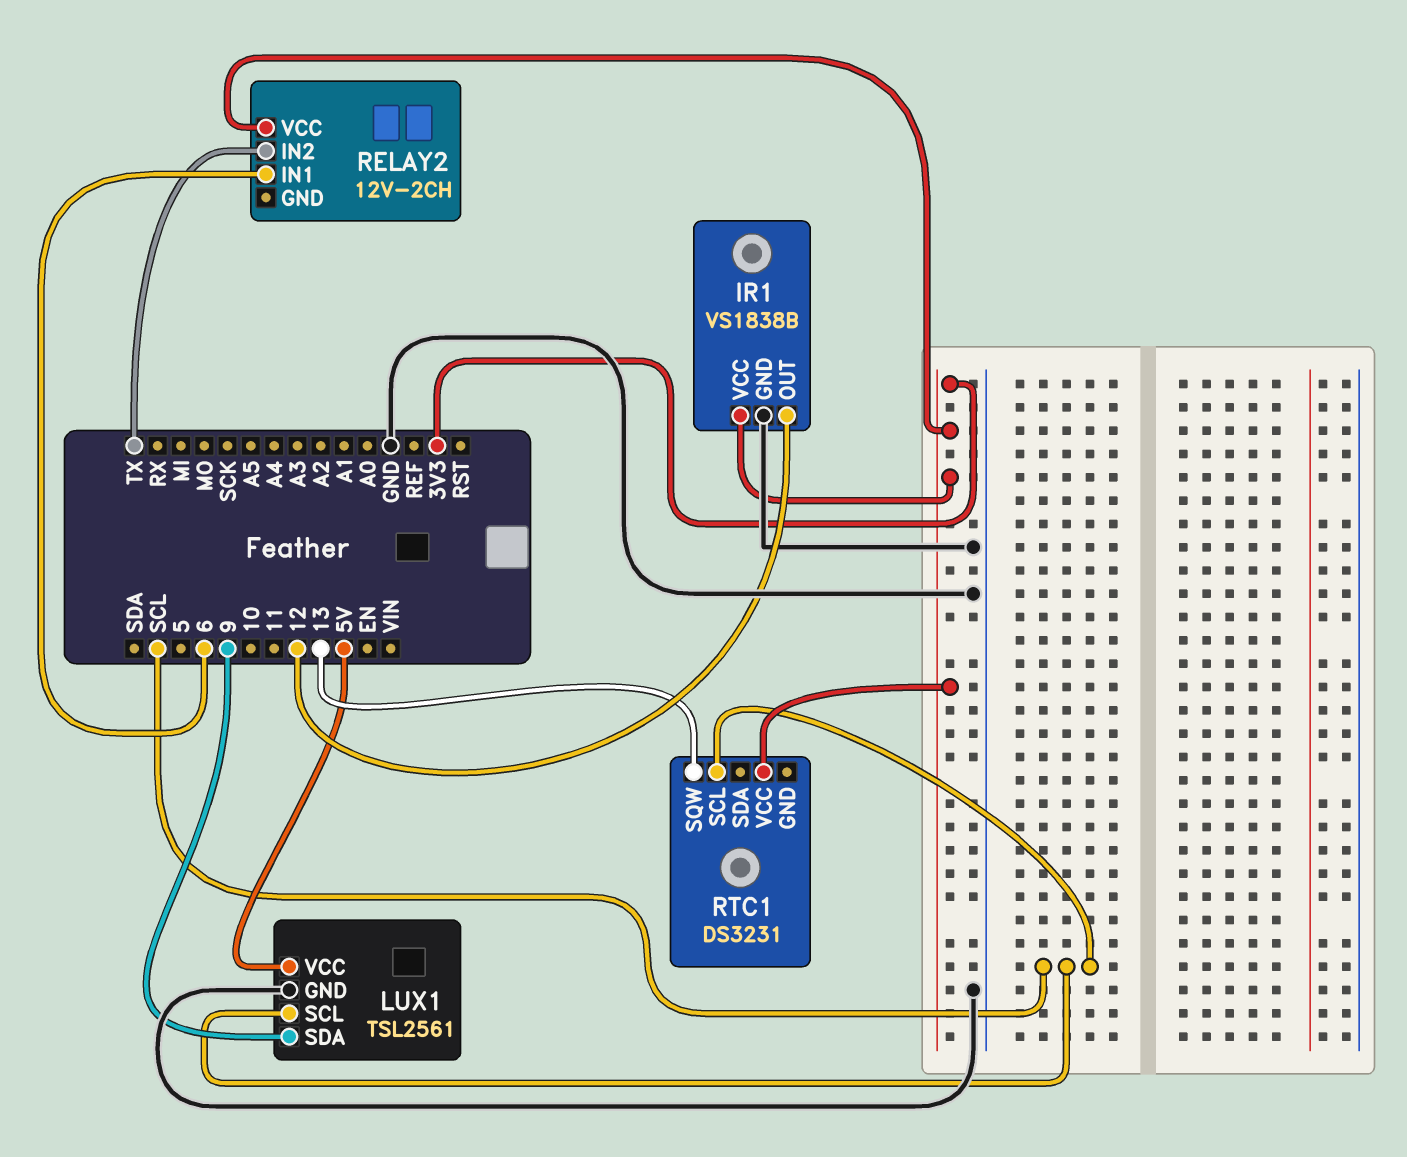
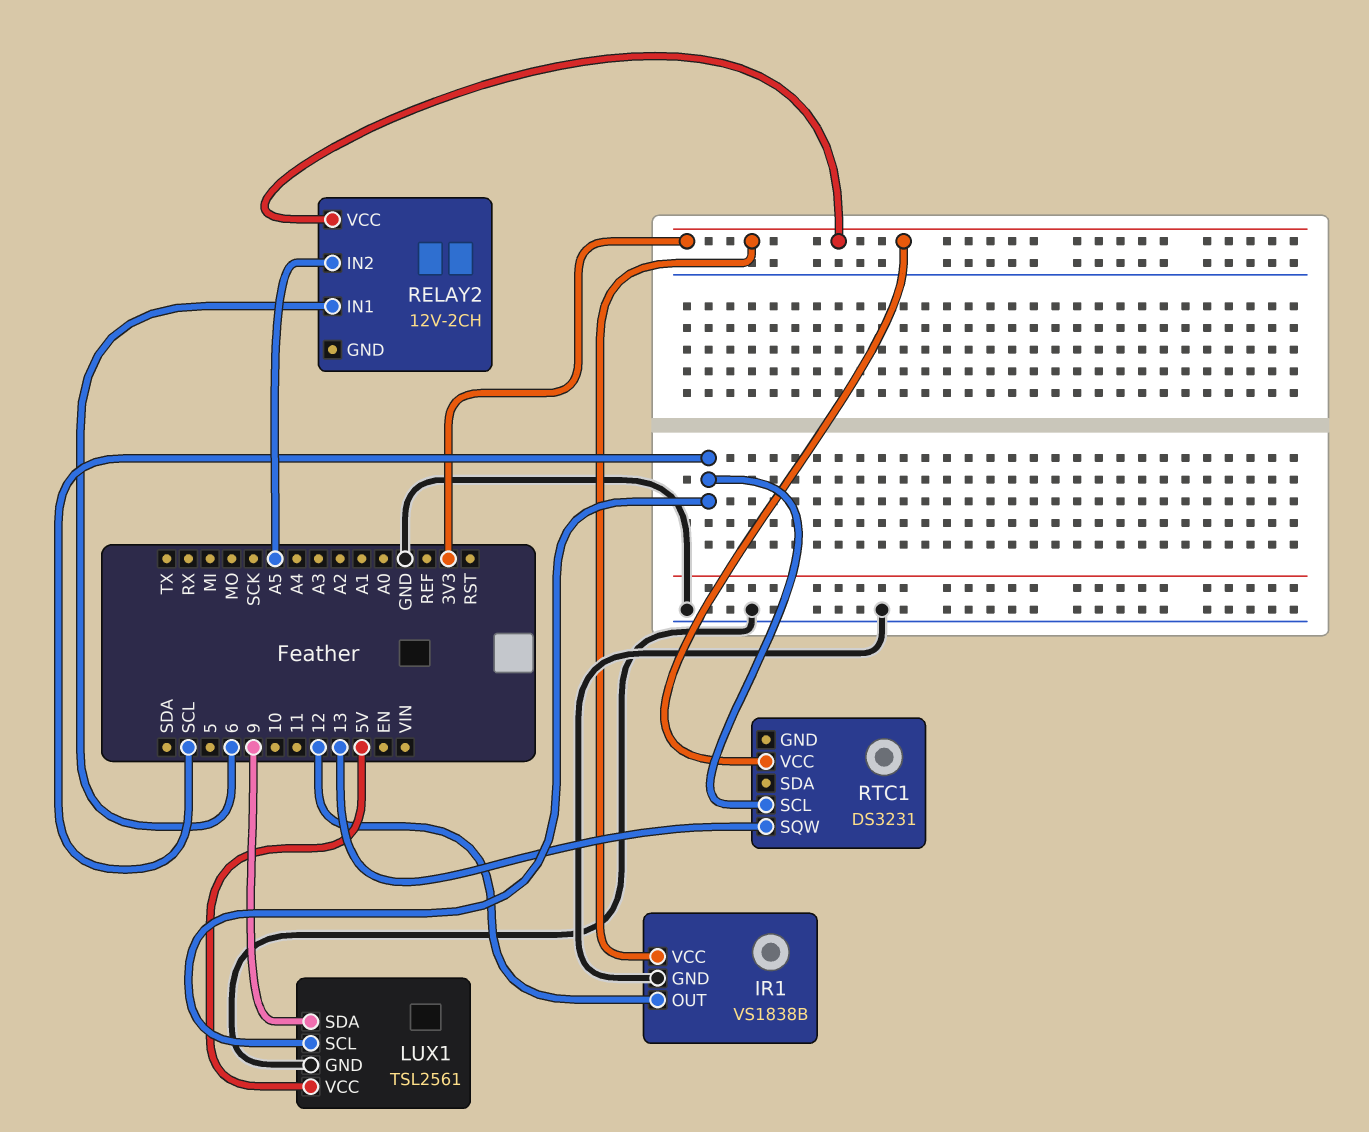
RELAY2 pin IN2: TX -> A5

